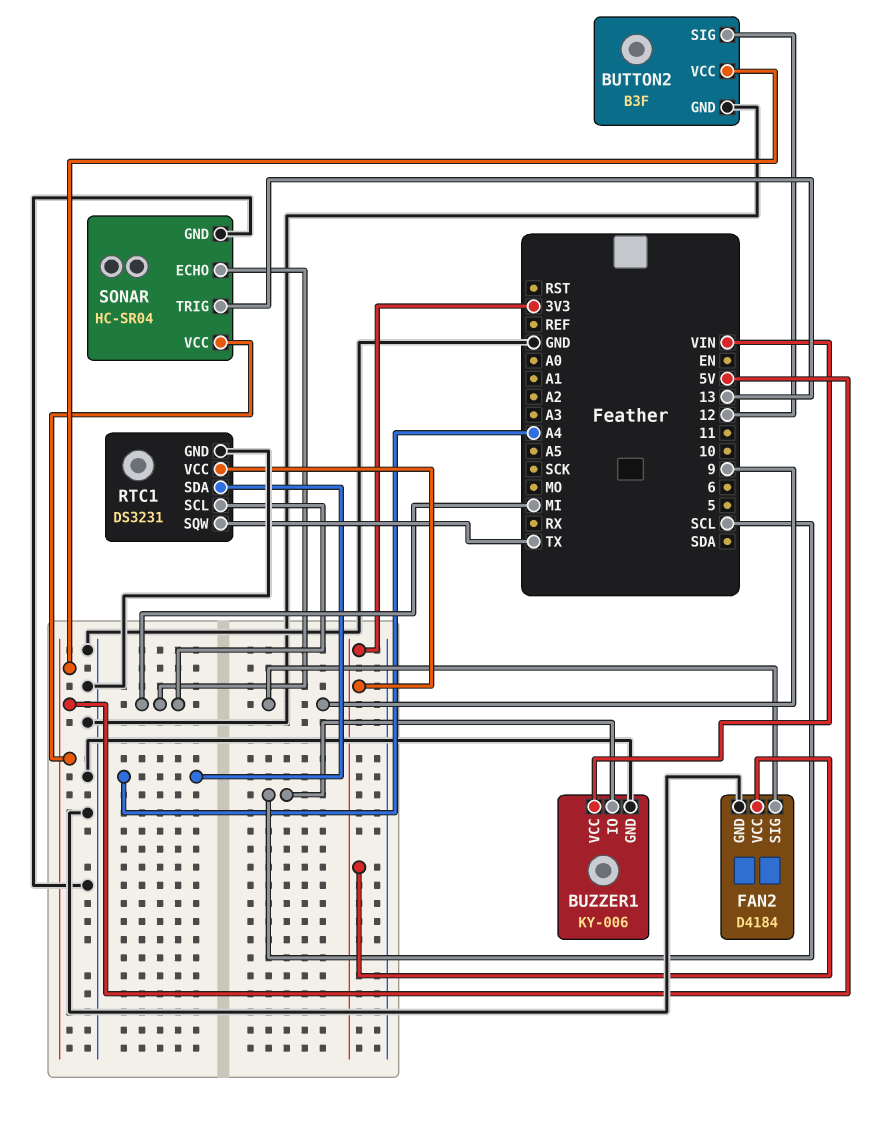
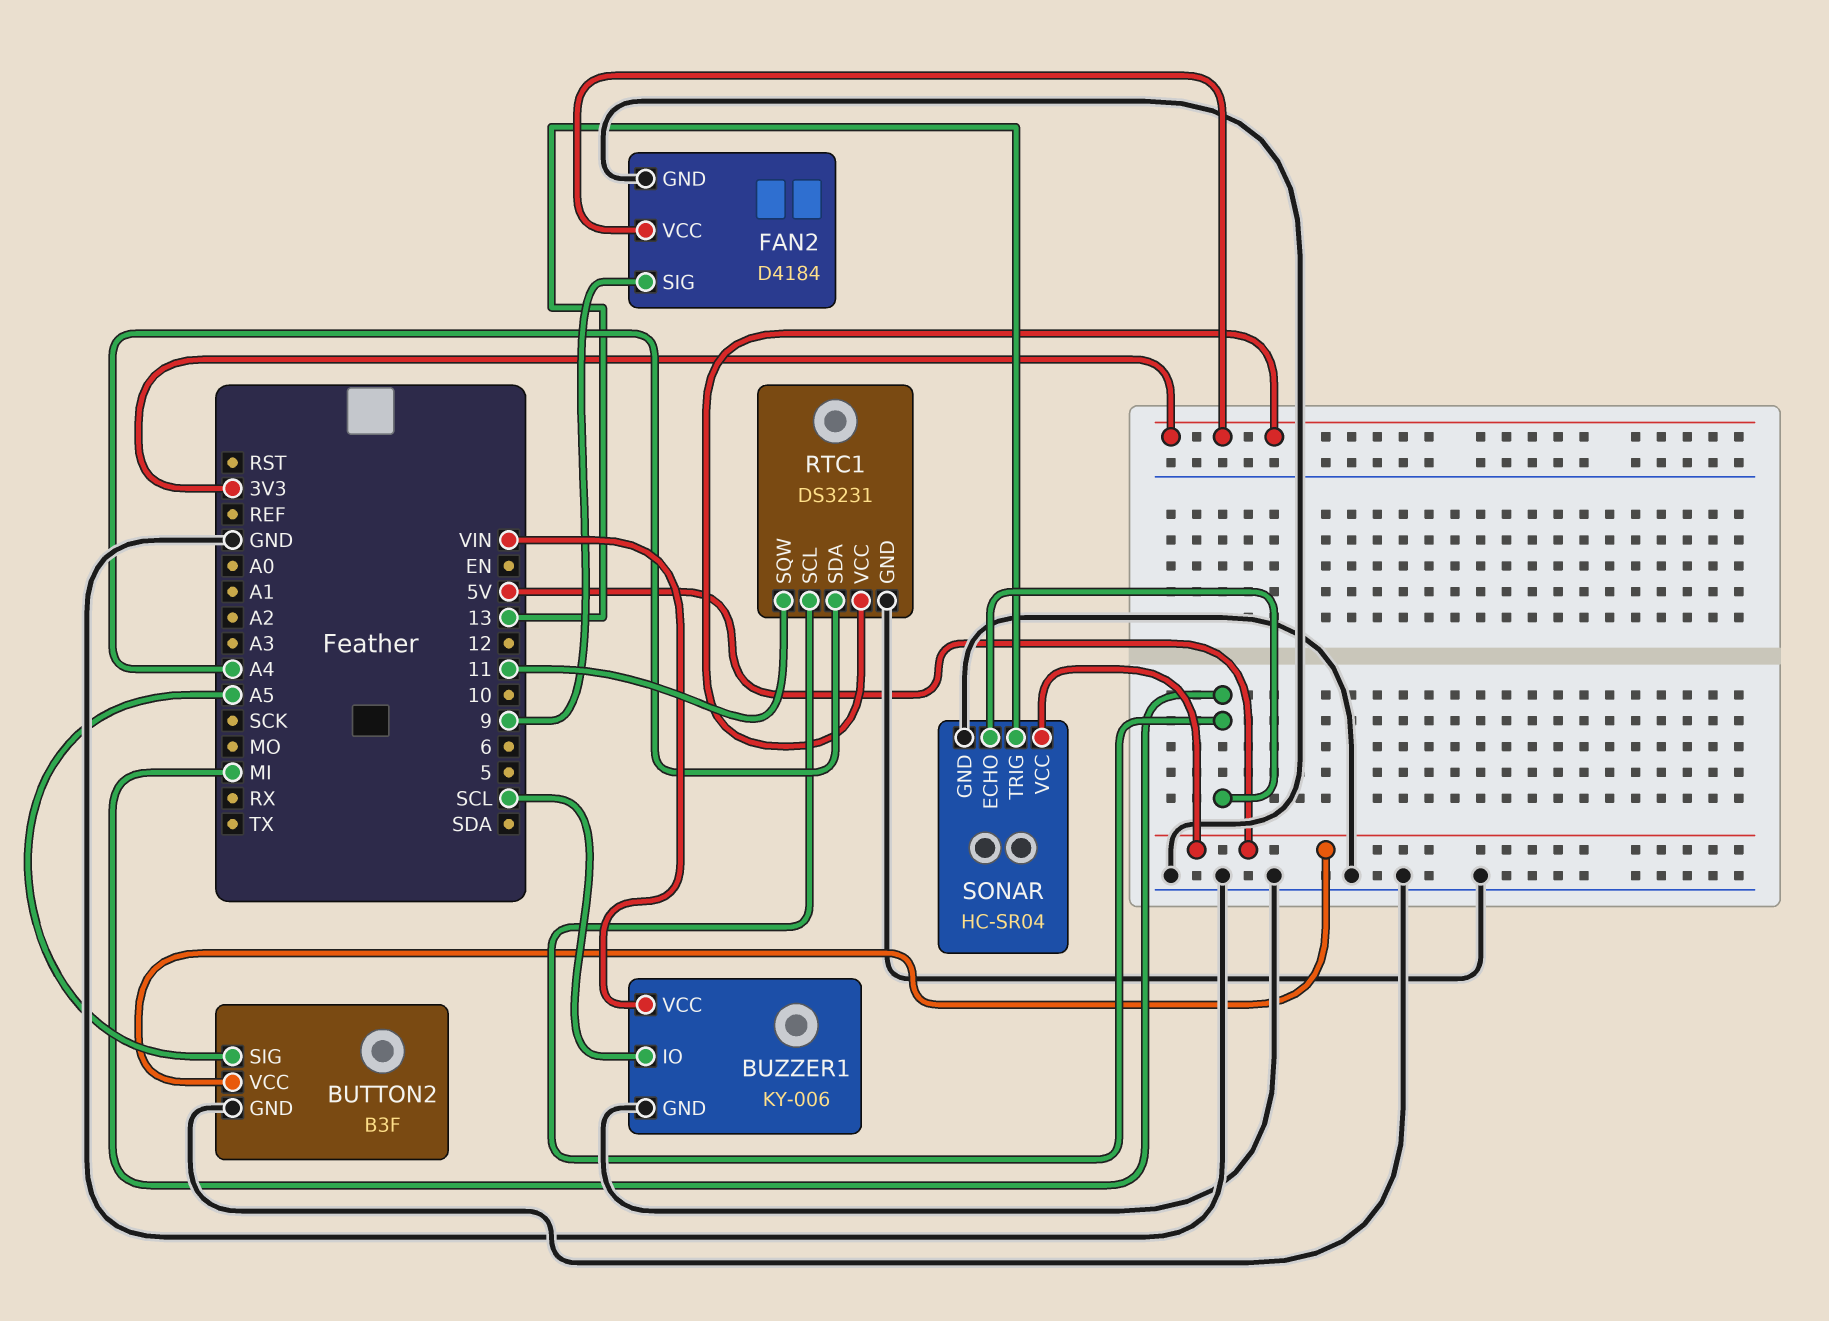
BUTTON2 pin SIG: 12 -> A5
RTC1 pin SQW: TX -> 11

